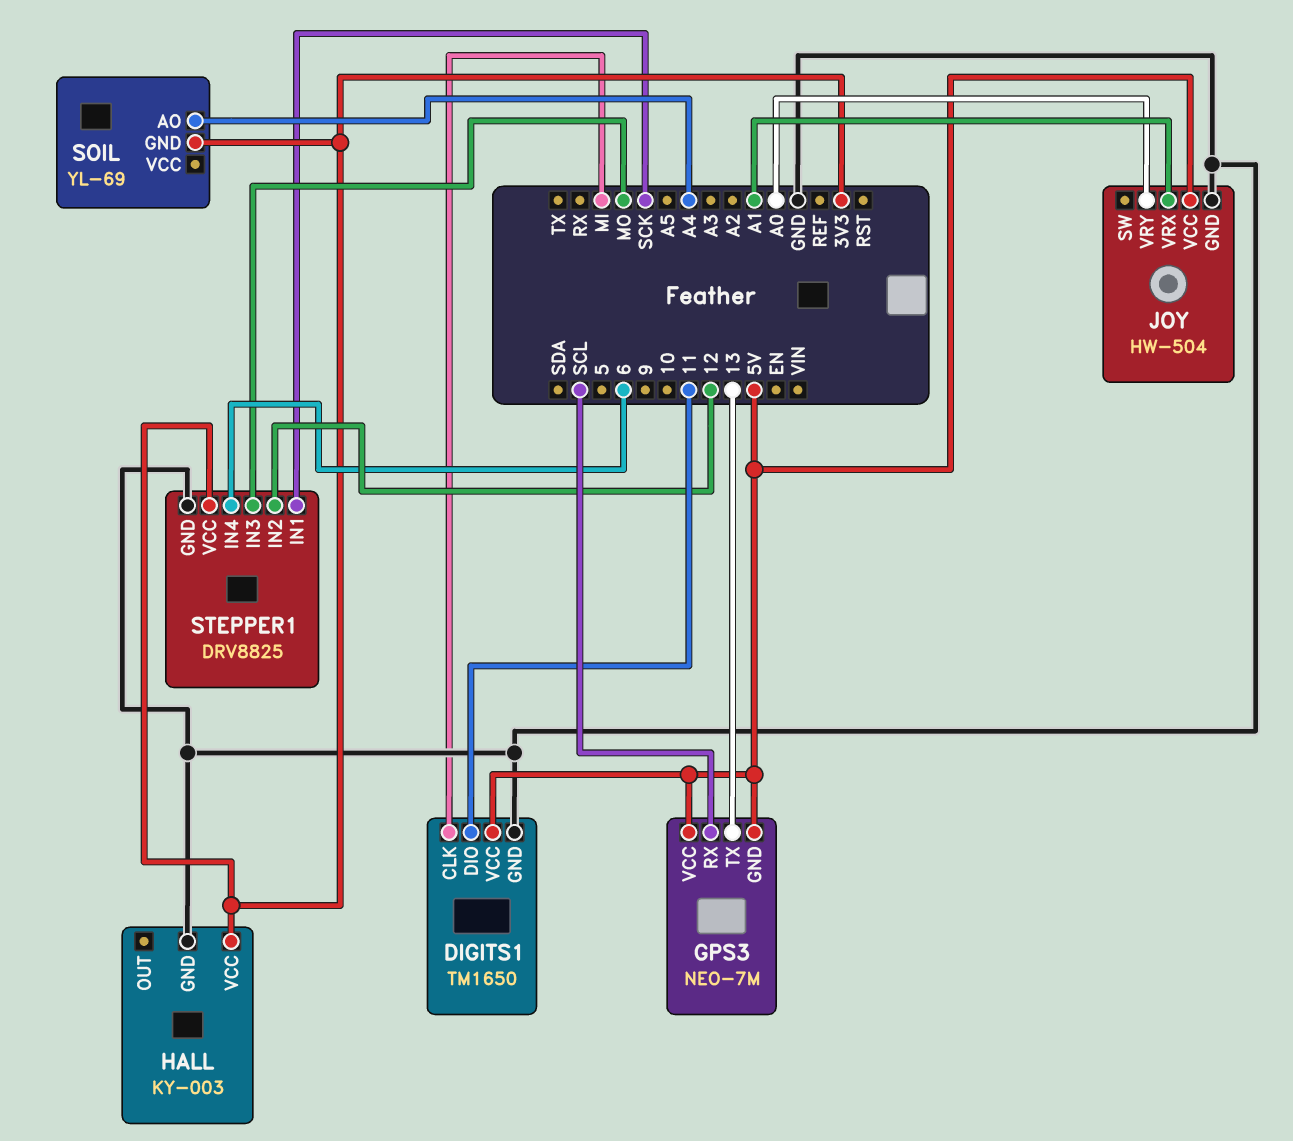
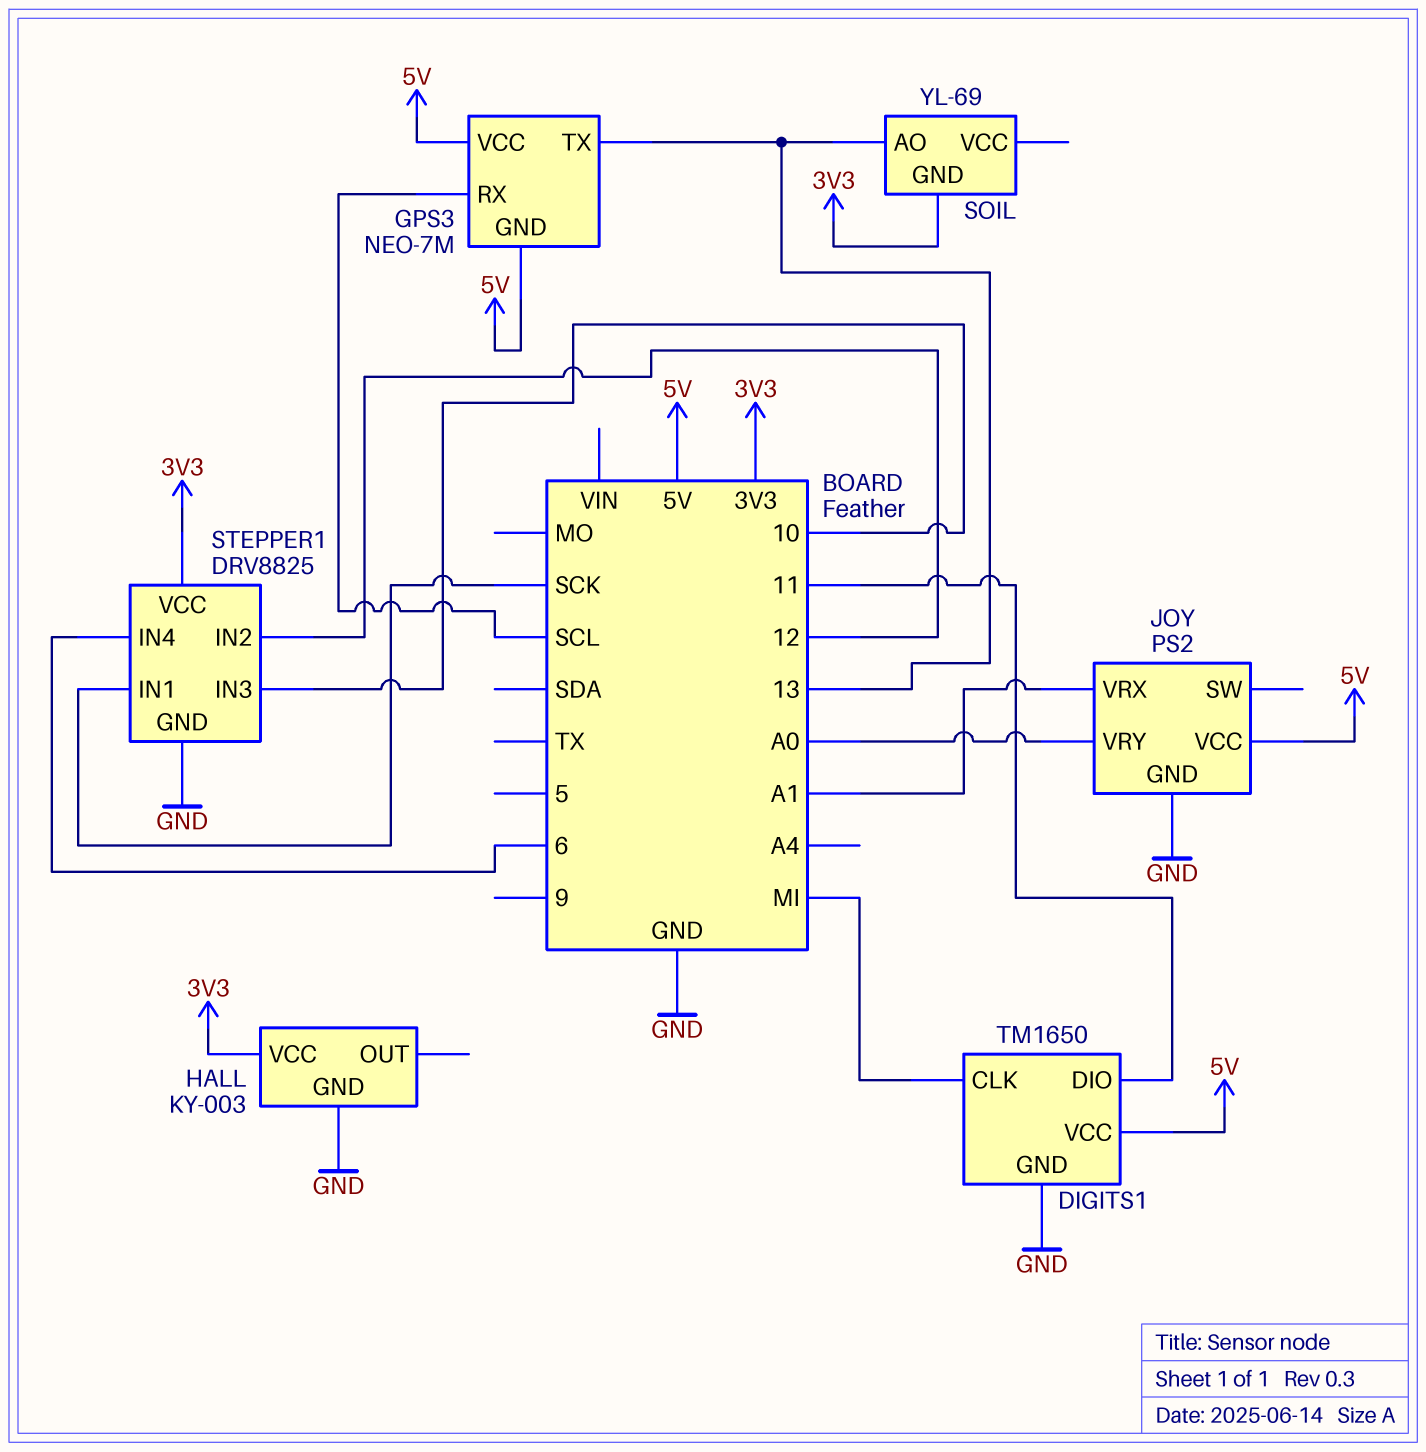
JOY: HW-504 -> PS2
SOIL pin AO: A4 -> 13
STEPPER1 pin IN3: MO -> 10

